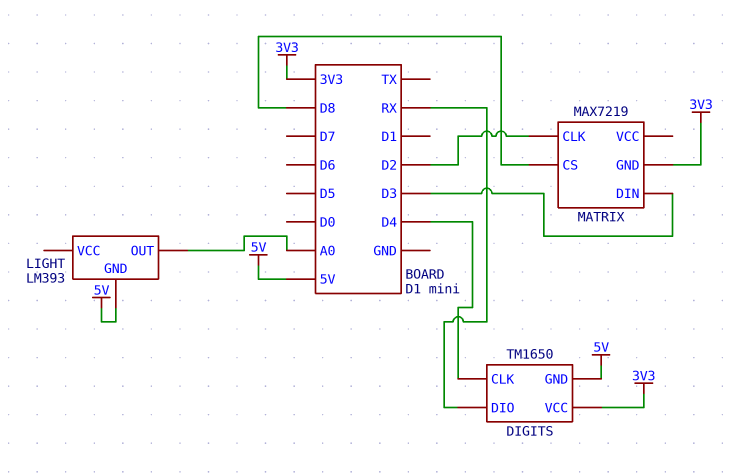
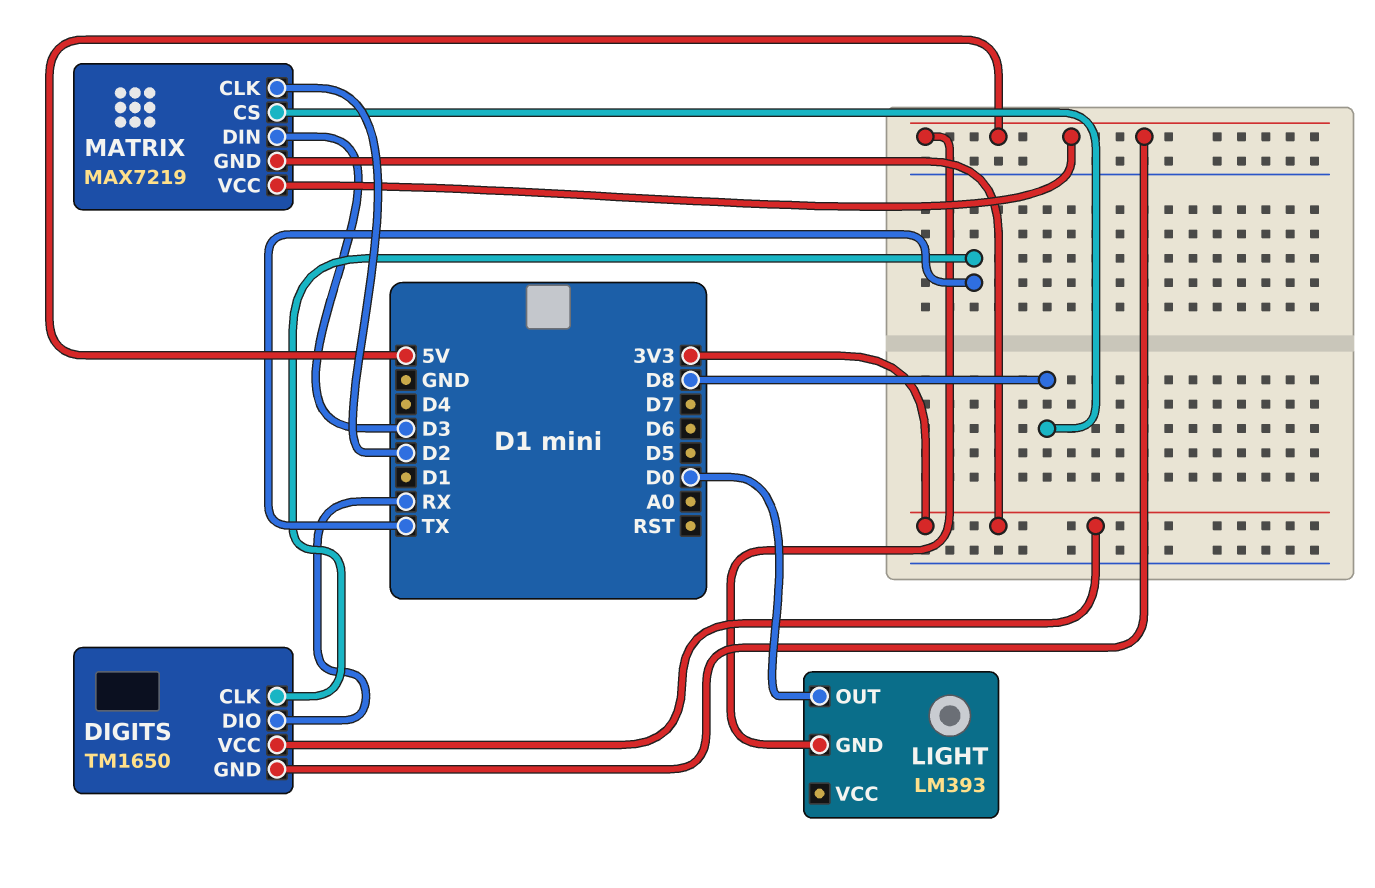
DIGITS pin CLK: D4 -> TX
LIGHT pin OUT: A0 -> D0
MATRIX pin VCC: none -> 5V

